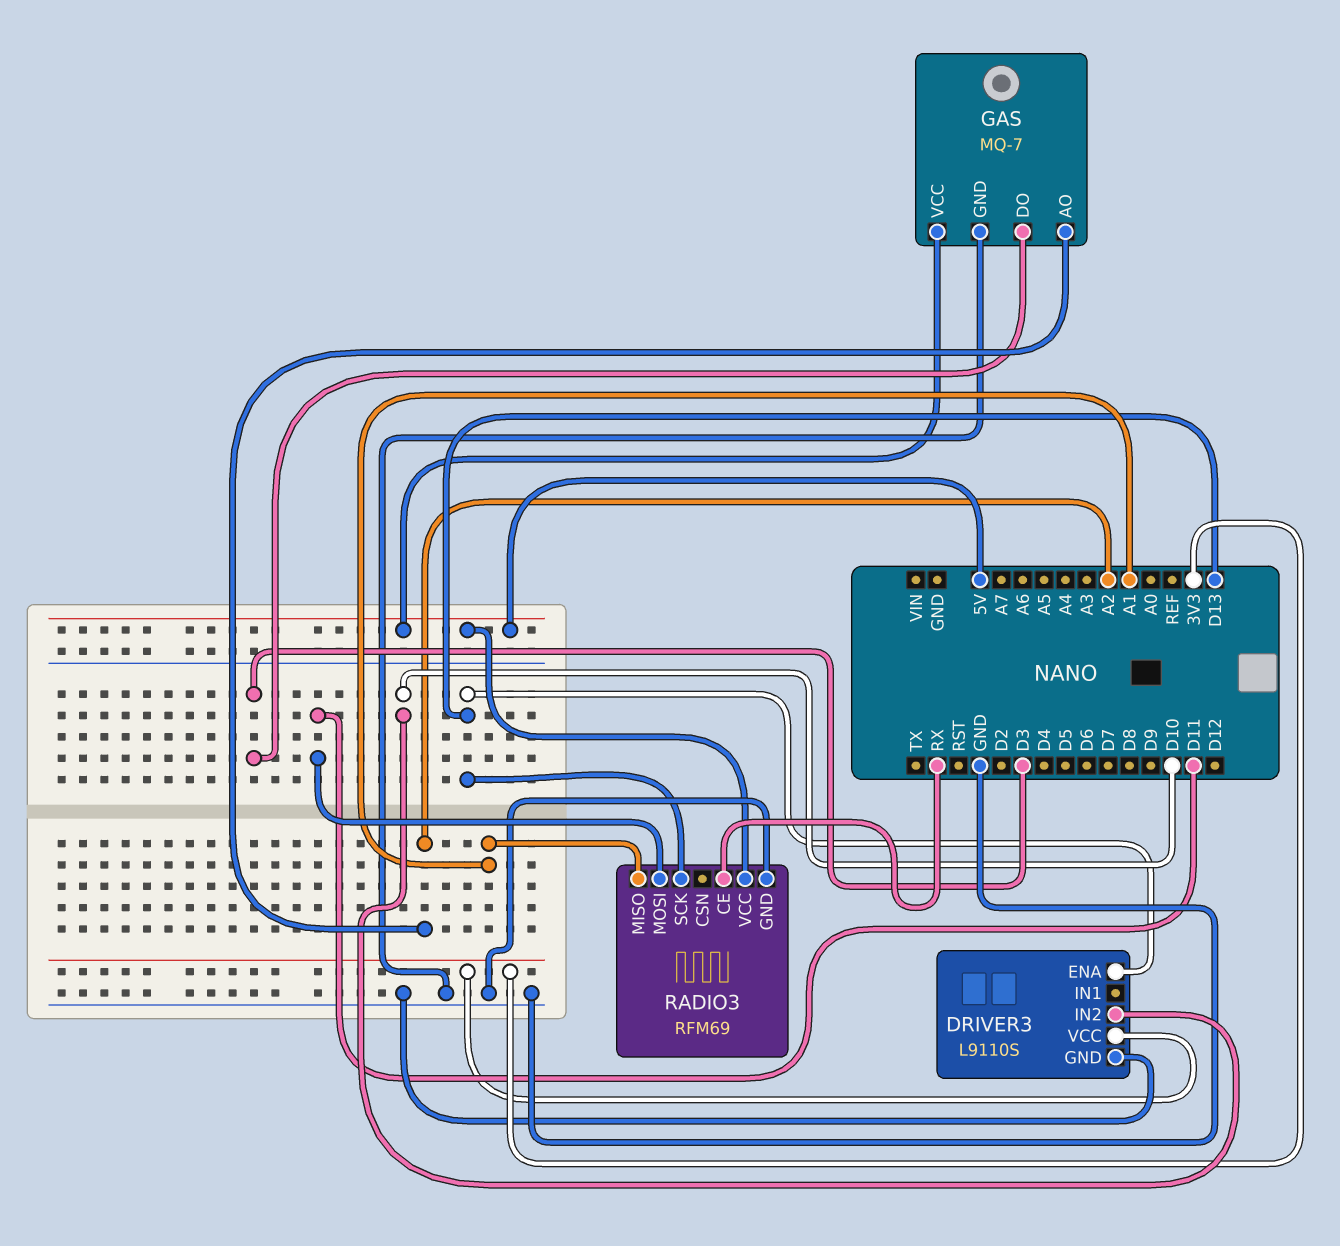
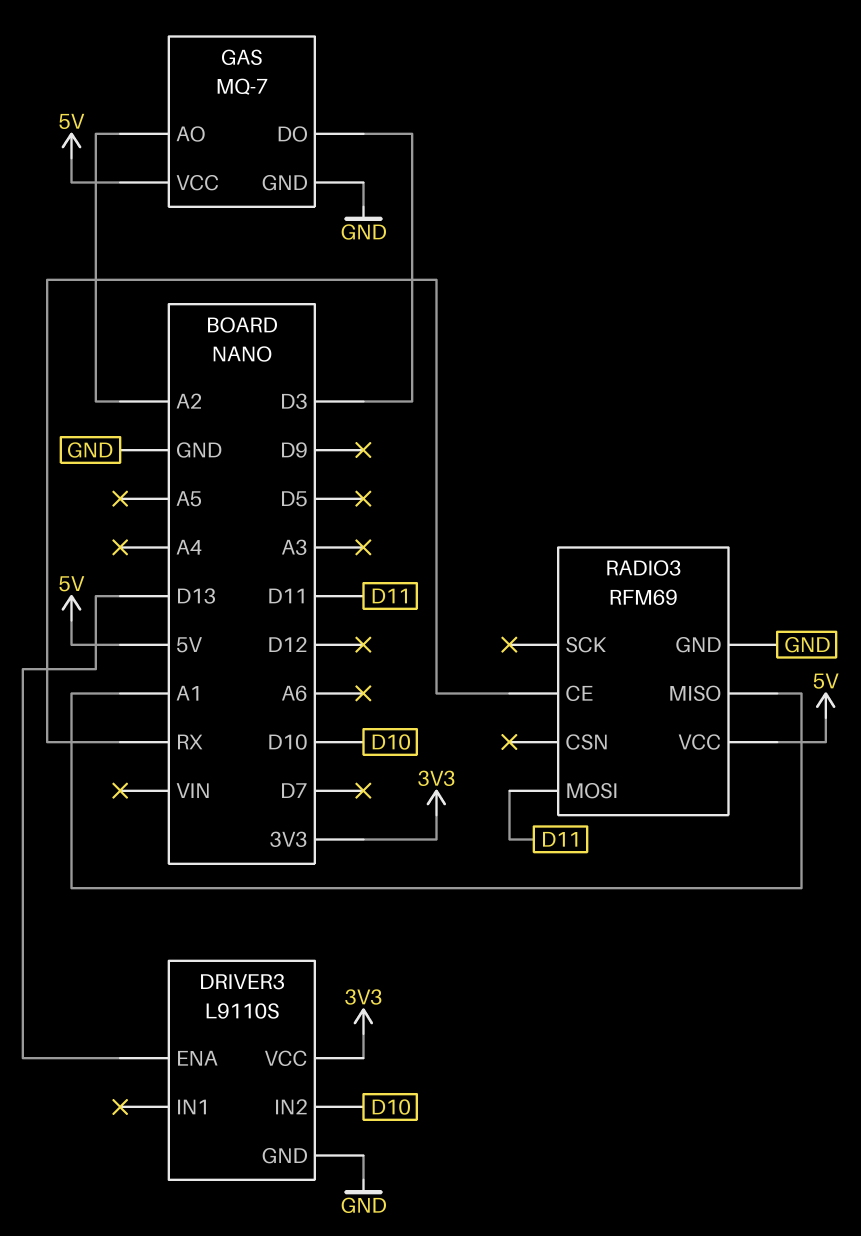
RADIO3 pin SCK: D13 -> none

